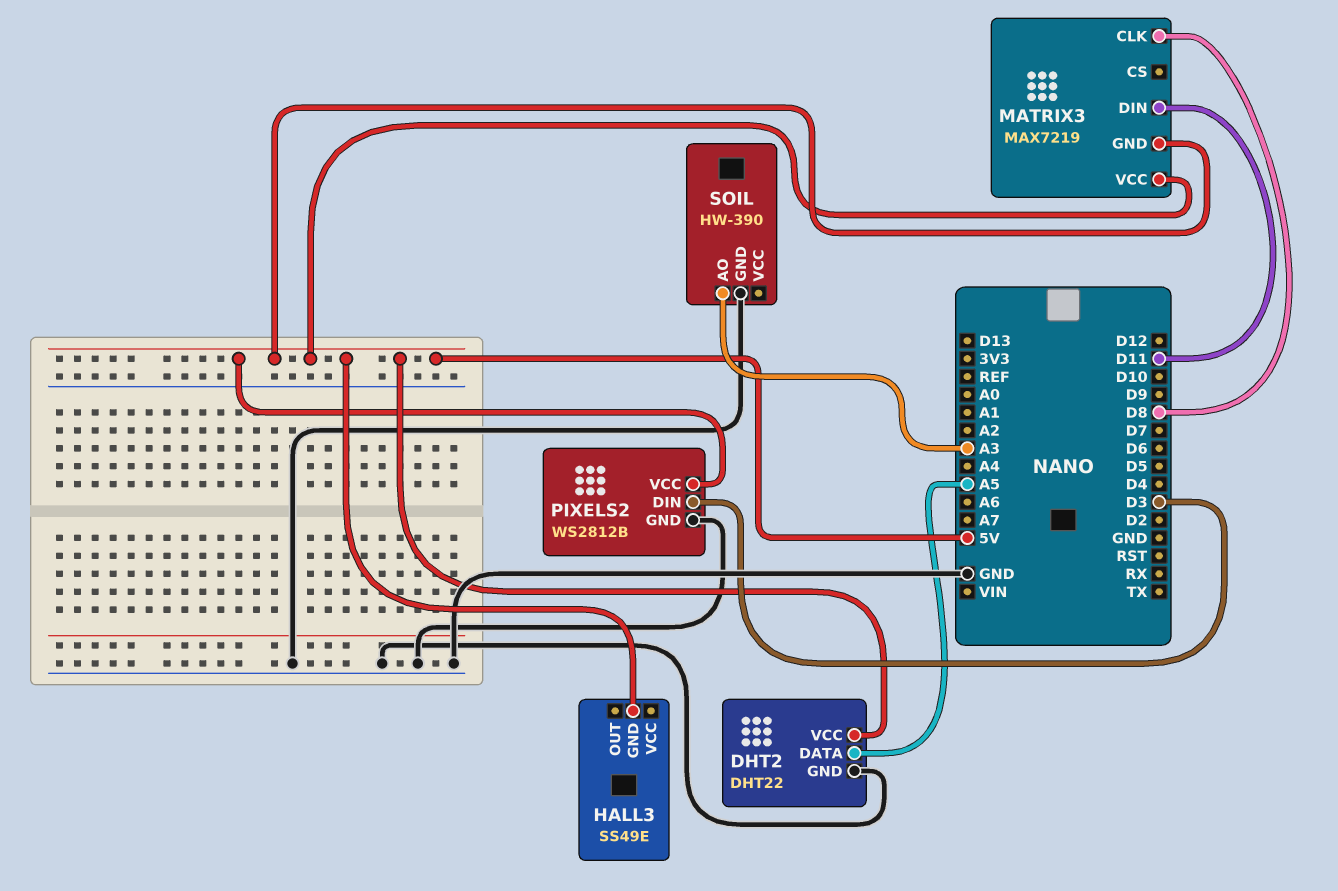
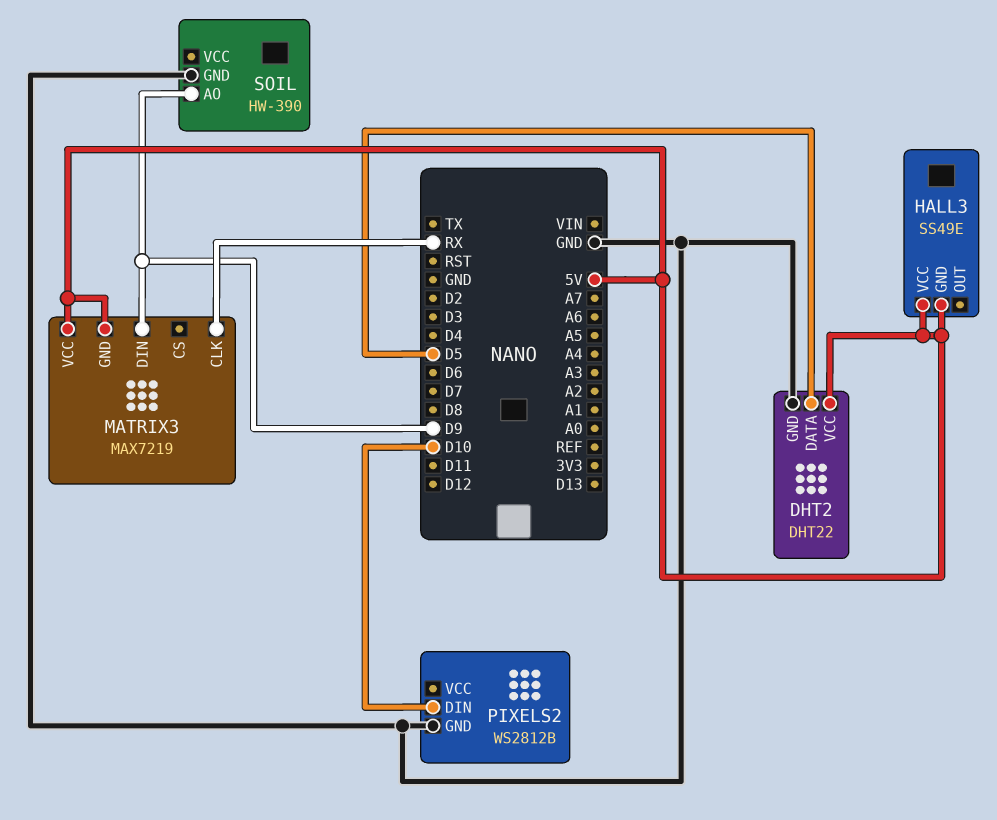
DHT2 pin DATA: A5 -> D5
HALL3 pin VCC: none -> 5V
MATRIX3 pin CLK: D8 -> RX
MATRIX3 pin DIN: D11 -> D9
PIXELS2 pin DIN: D3 -> D10
PIXELS2 pin VCC: 5V -> none
SOIL pin AO: A3 -> D9

